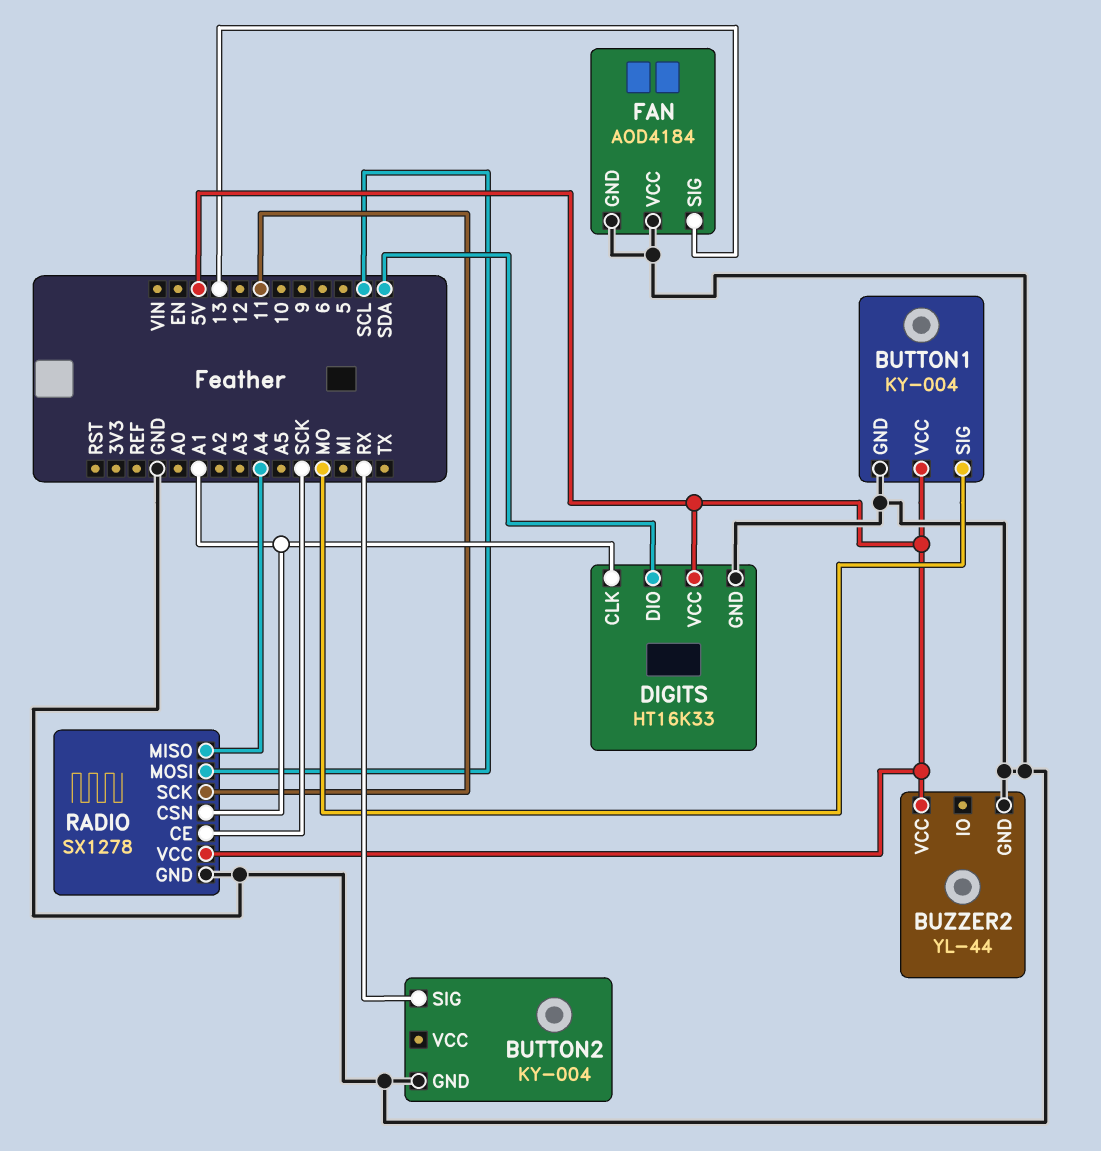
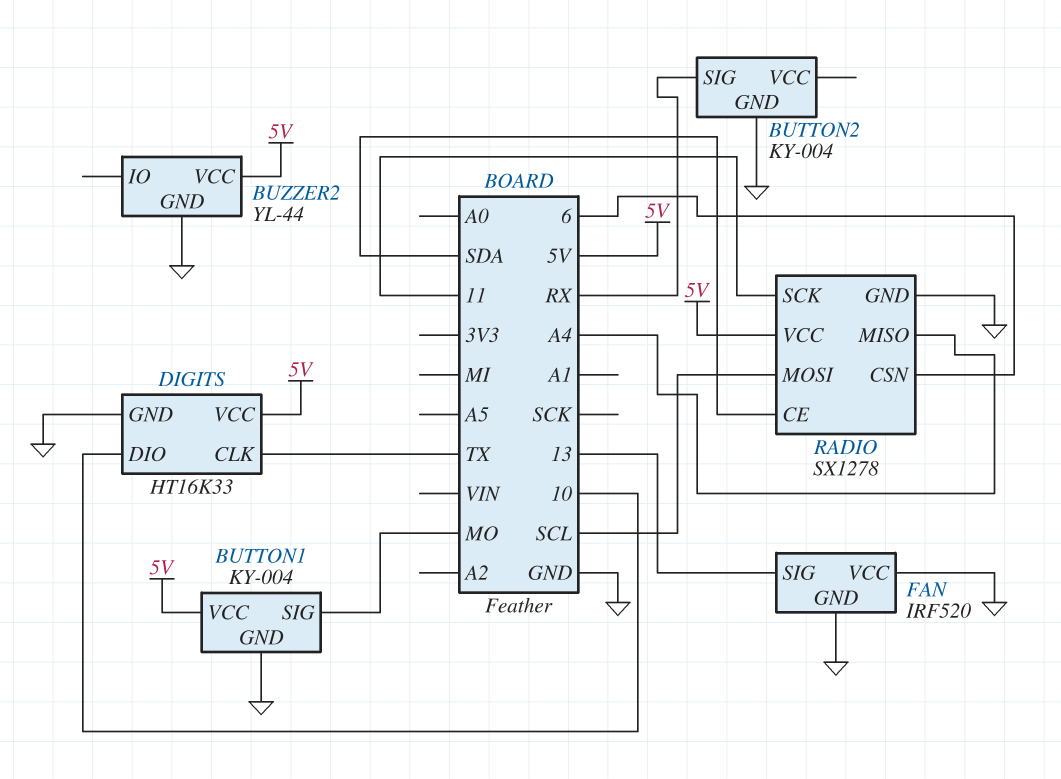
DIGITS pin CLK: A1 -> TX
DIGITS pin DIO: SDA -> 10
FAN: AOD4184 -> IRF520
RADIO pin CE: SCK -> SDA
RADIO pin CSN: A1 -> 6

